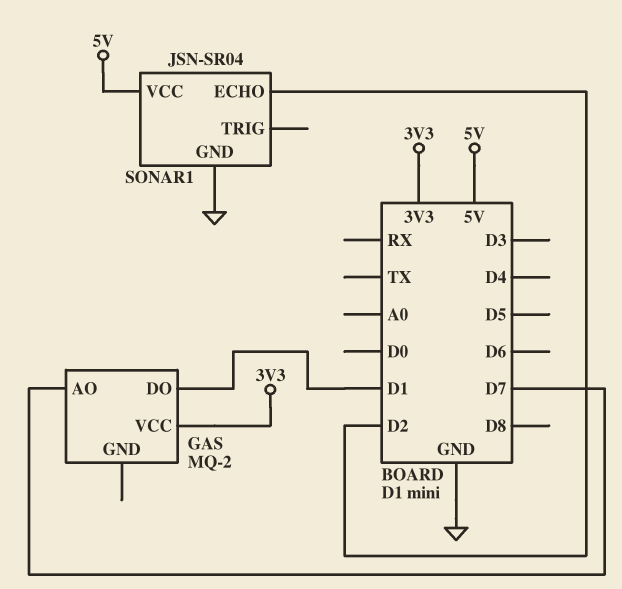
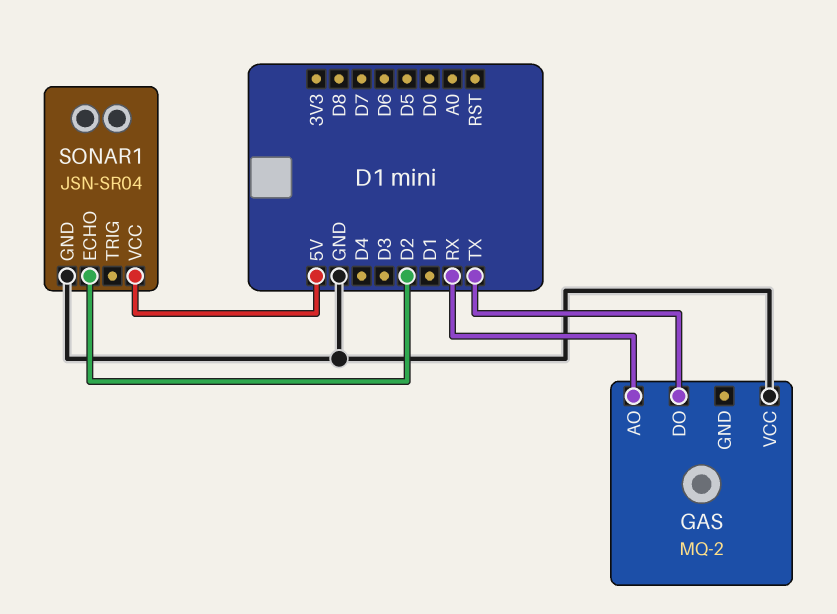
GAS pin AO: D7 -> RX
GAS pin DO: D1 -> TX
GAS pin VCC: 3V3 -> GND

